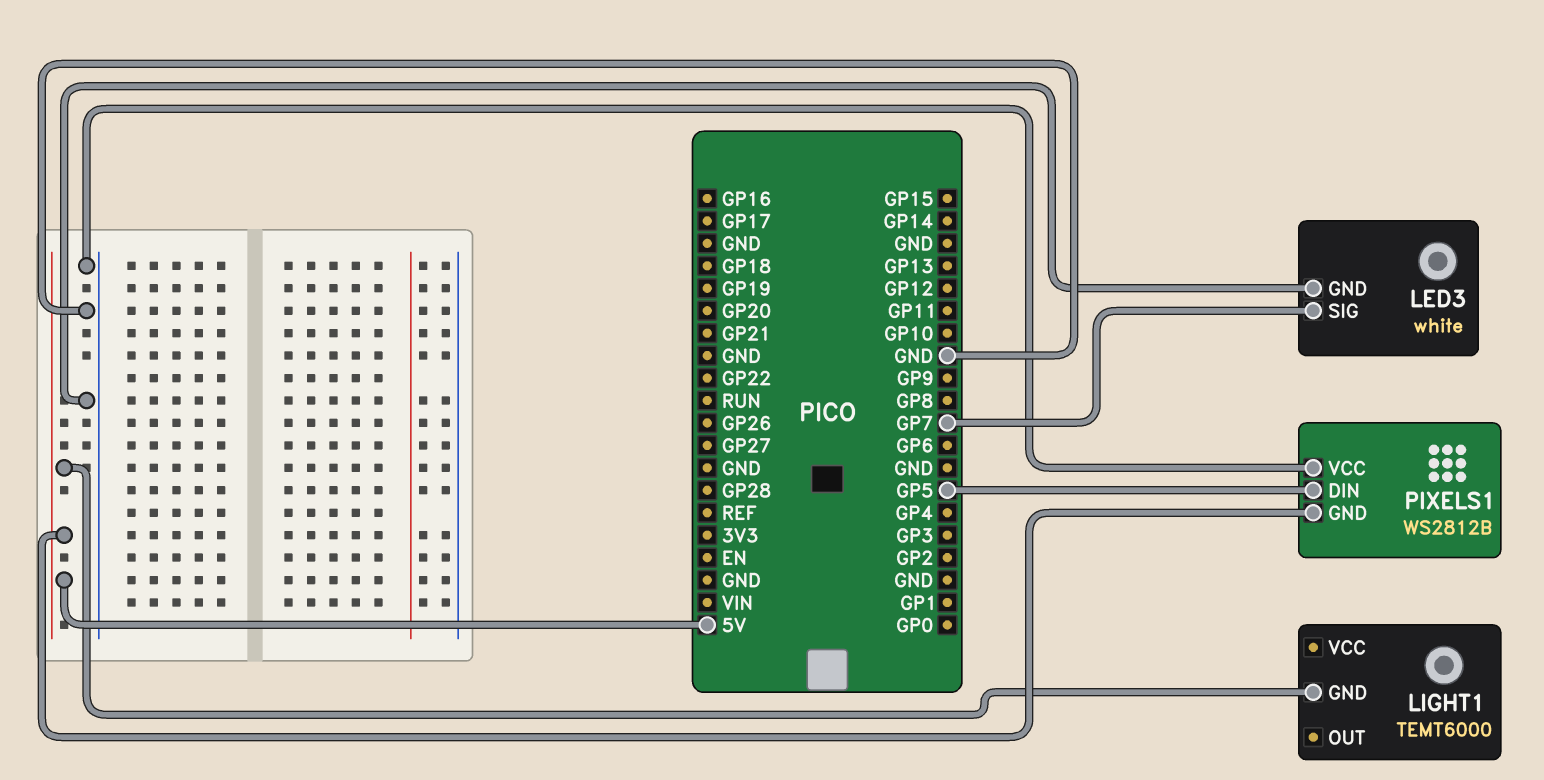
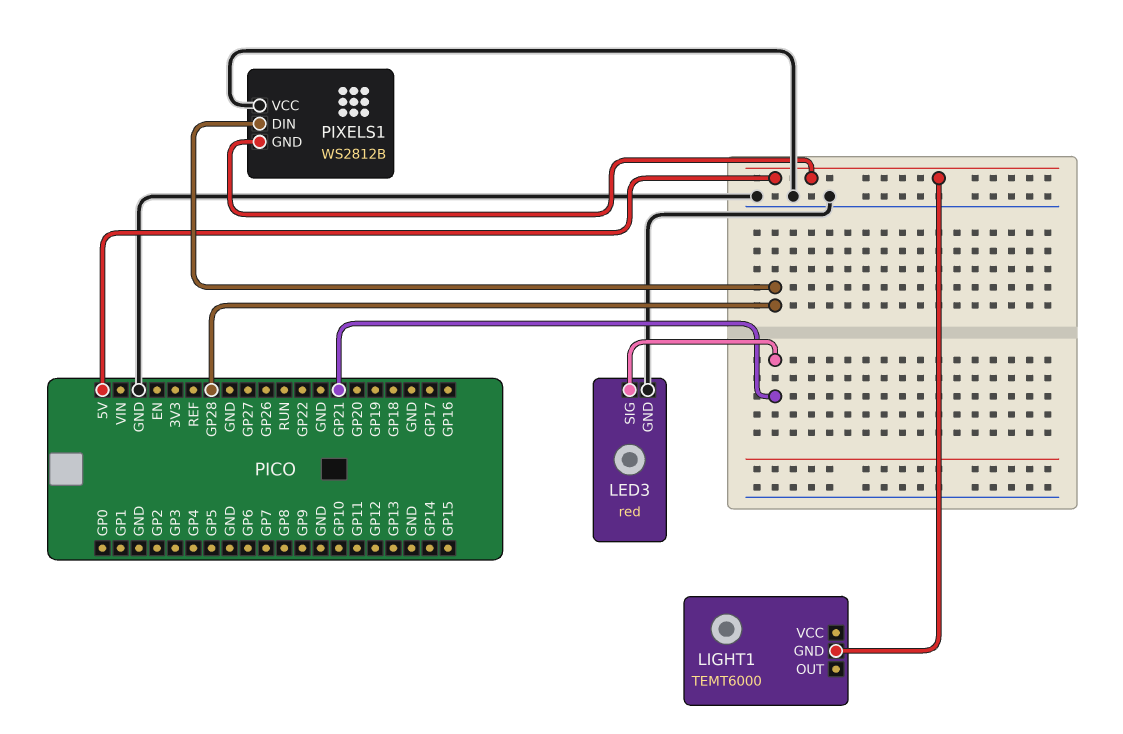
LED3: white -> red
LED3 pin SIG: GP7 -> GP21
PIXELS1 pin DIN: GP5 -> GP28

